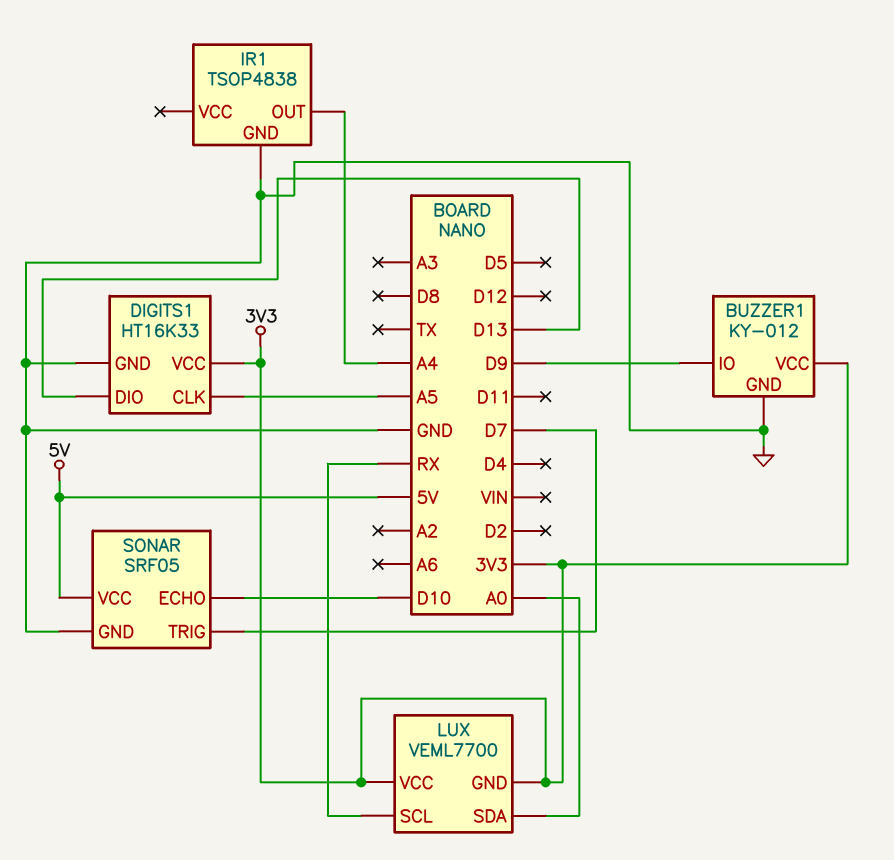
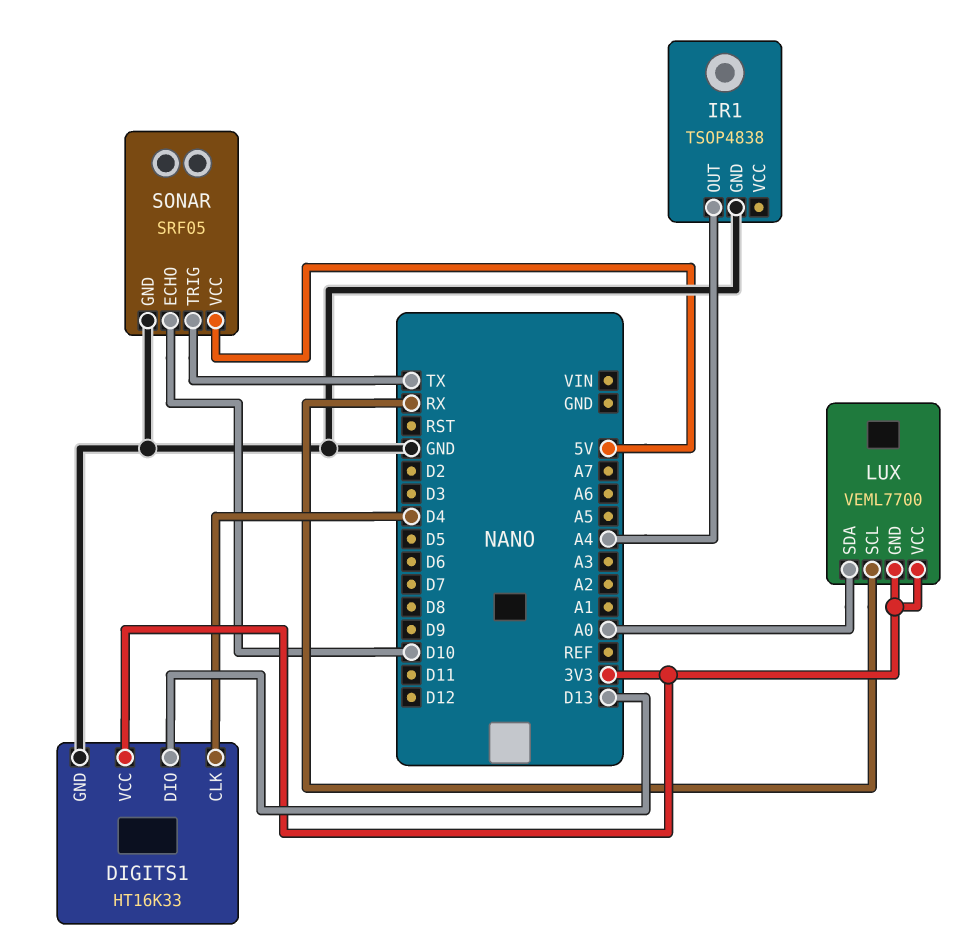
BUZZER1: KY-012 -> none
BUZZER1 pin GND: GND -> none
BUZZER1 pin IO: D9 -> none
BUZZER1 pin VCC: 3V3 -> none
DIGITS1 pin CLK: A5 -> D4
SONAR pin TRIG: D7 -> TX

